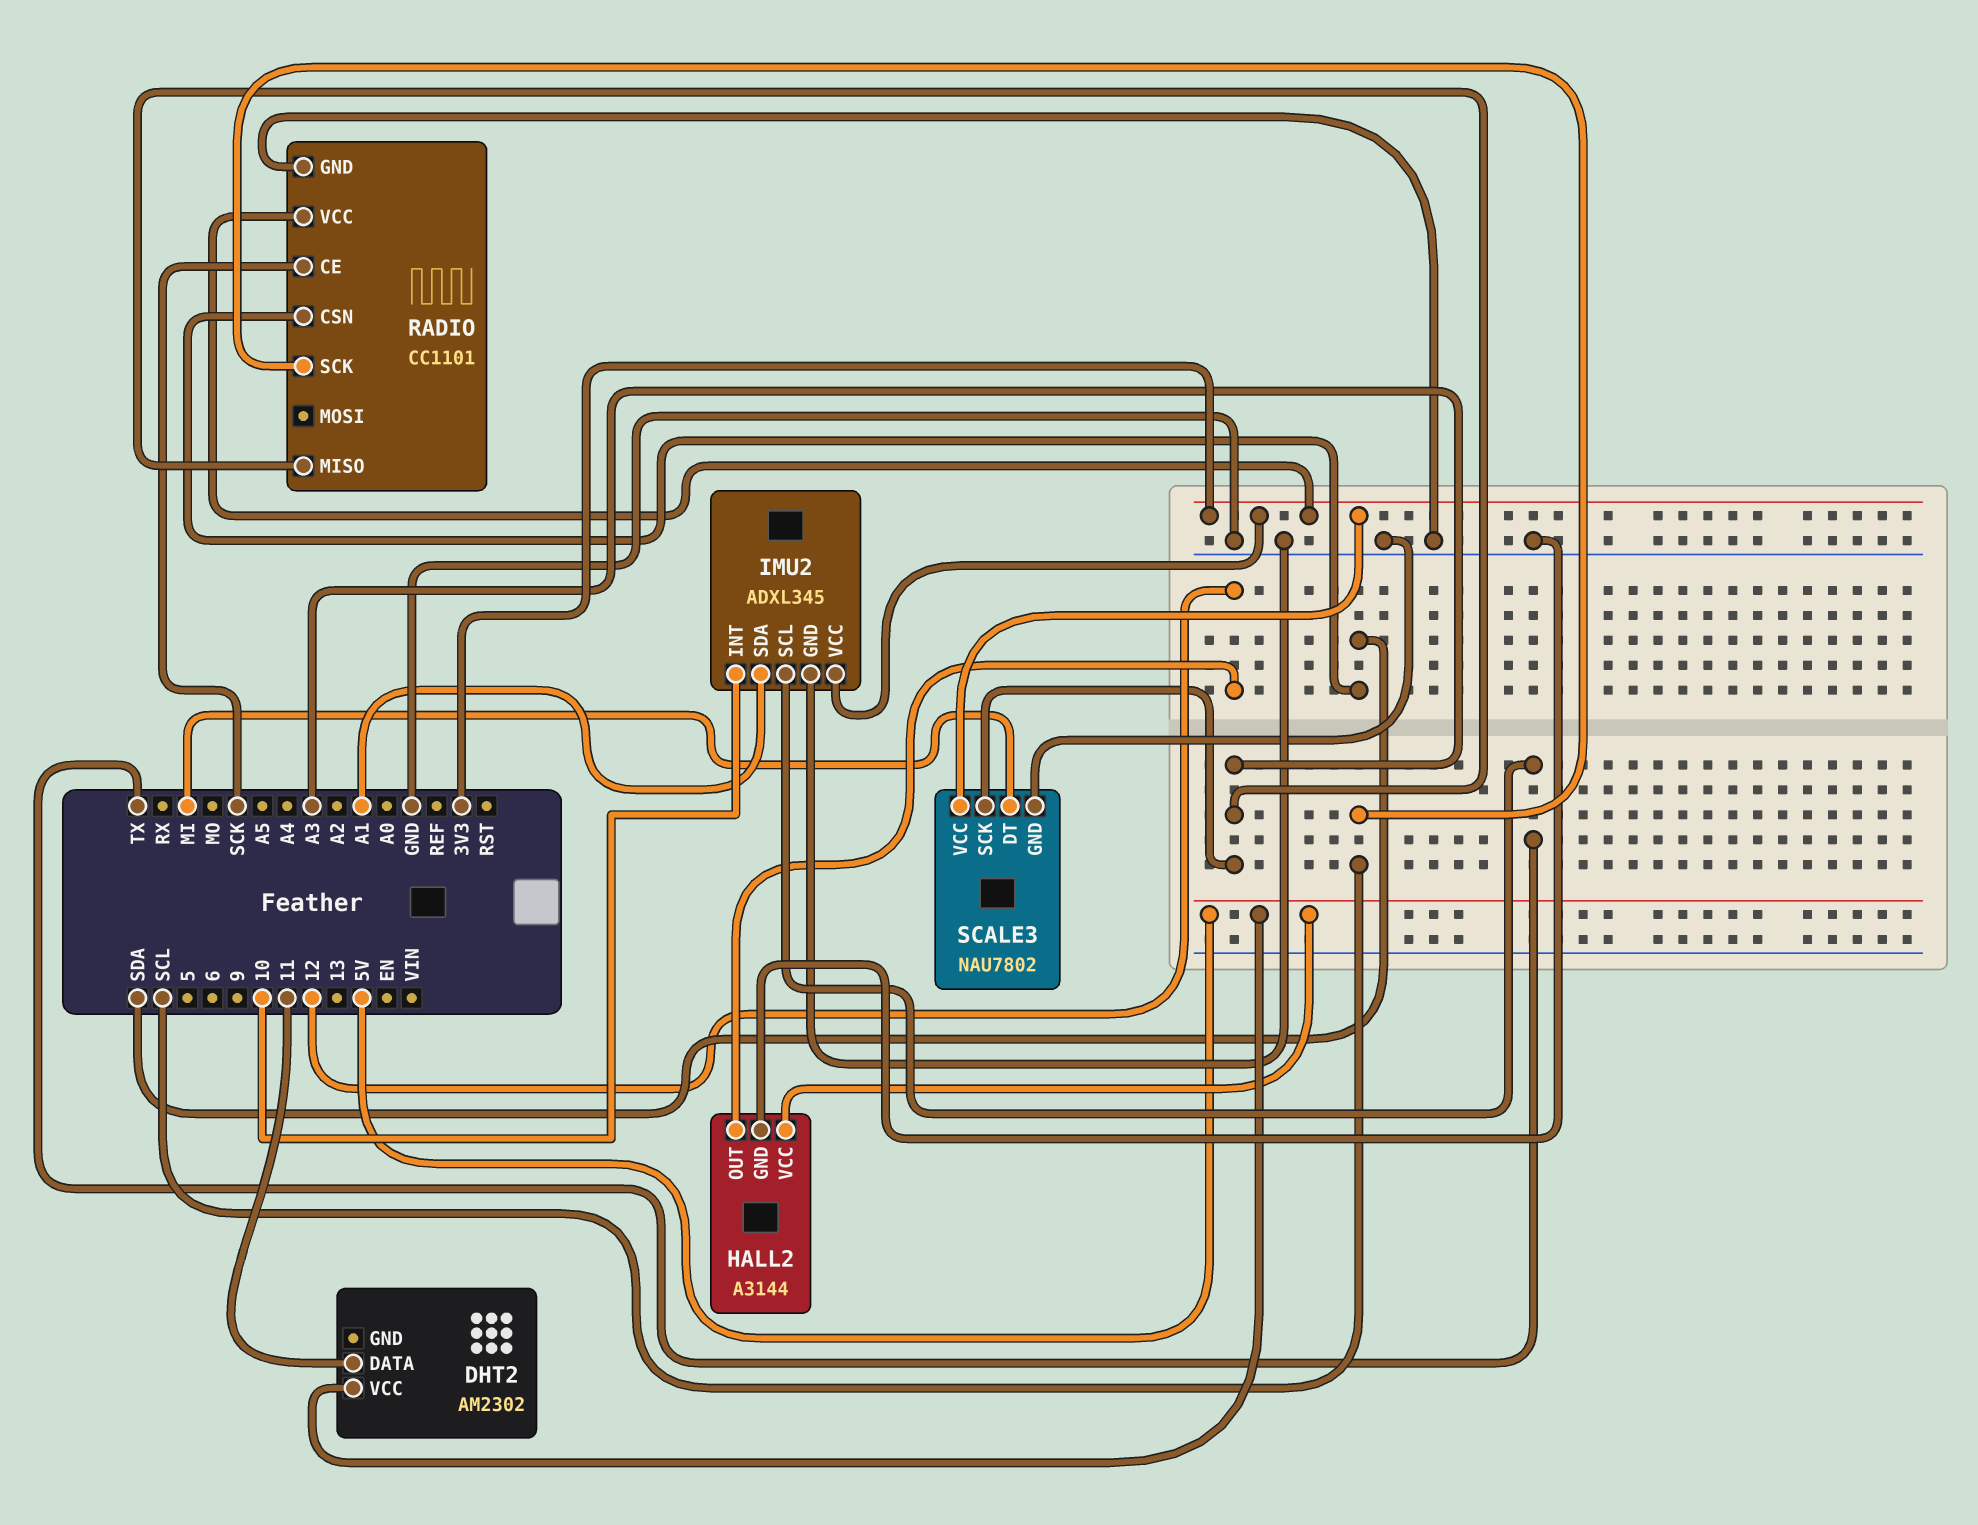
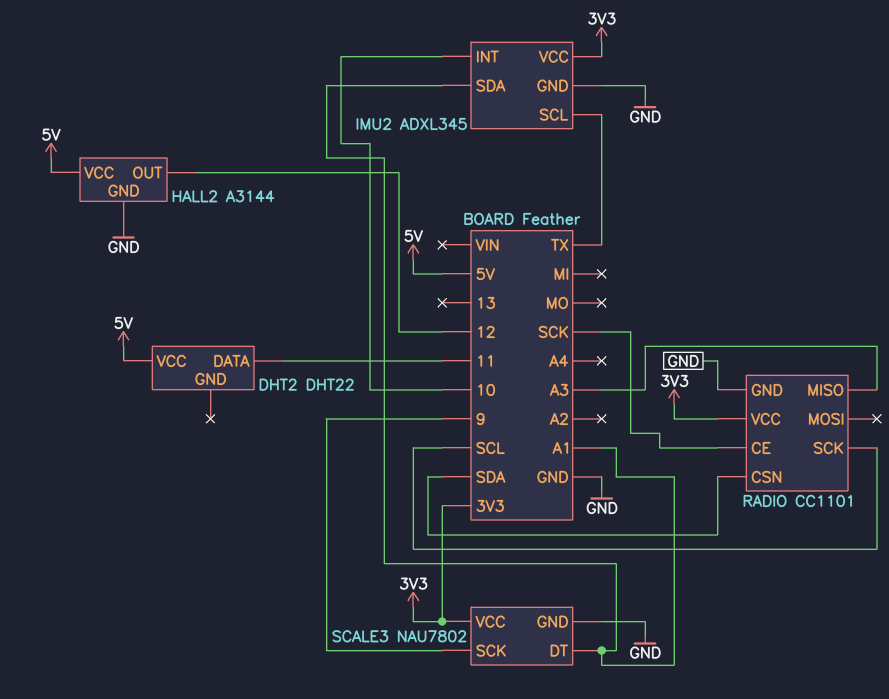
DHT2: AM2302 -> DHT22
SCALE3 pin DT: MI -> A1
SCALE3 pin SCK: A3 -> 9

